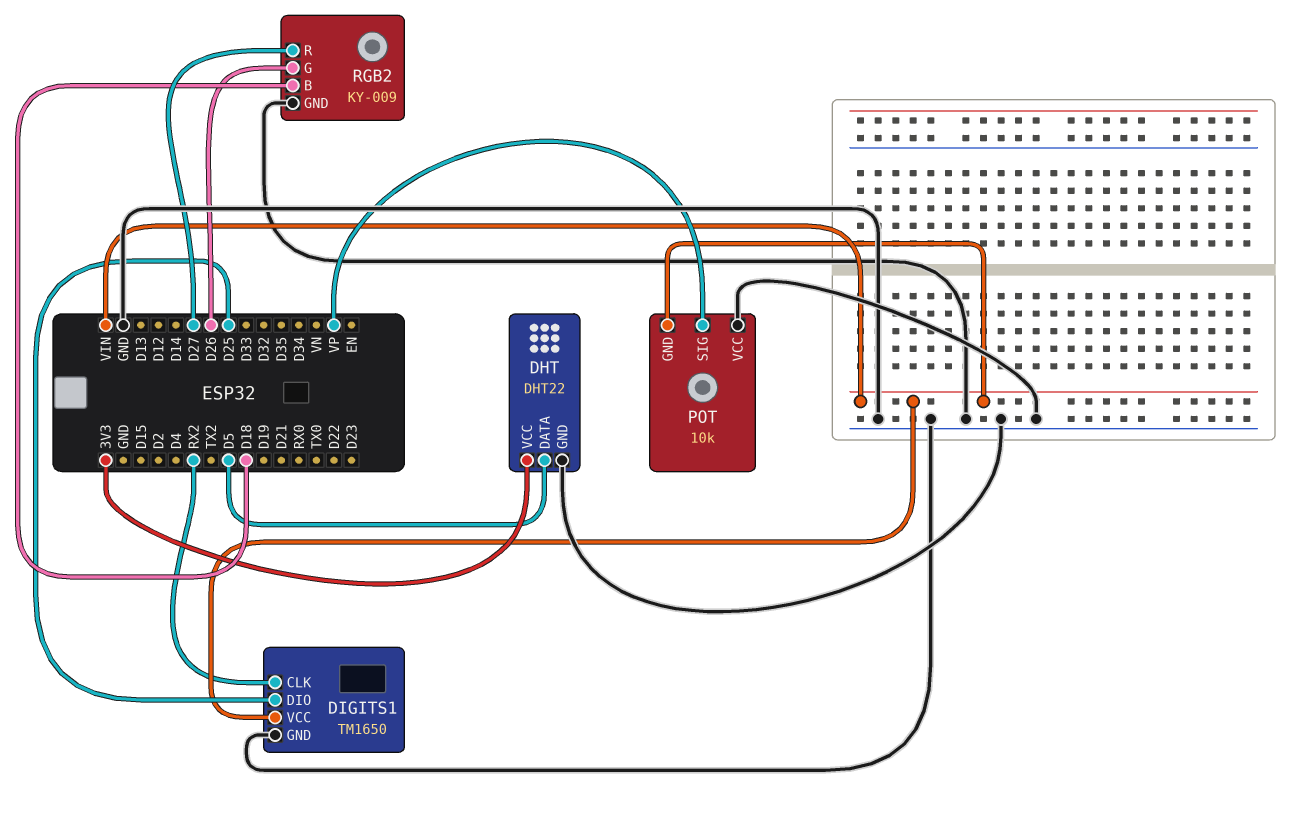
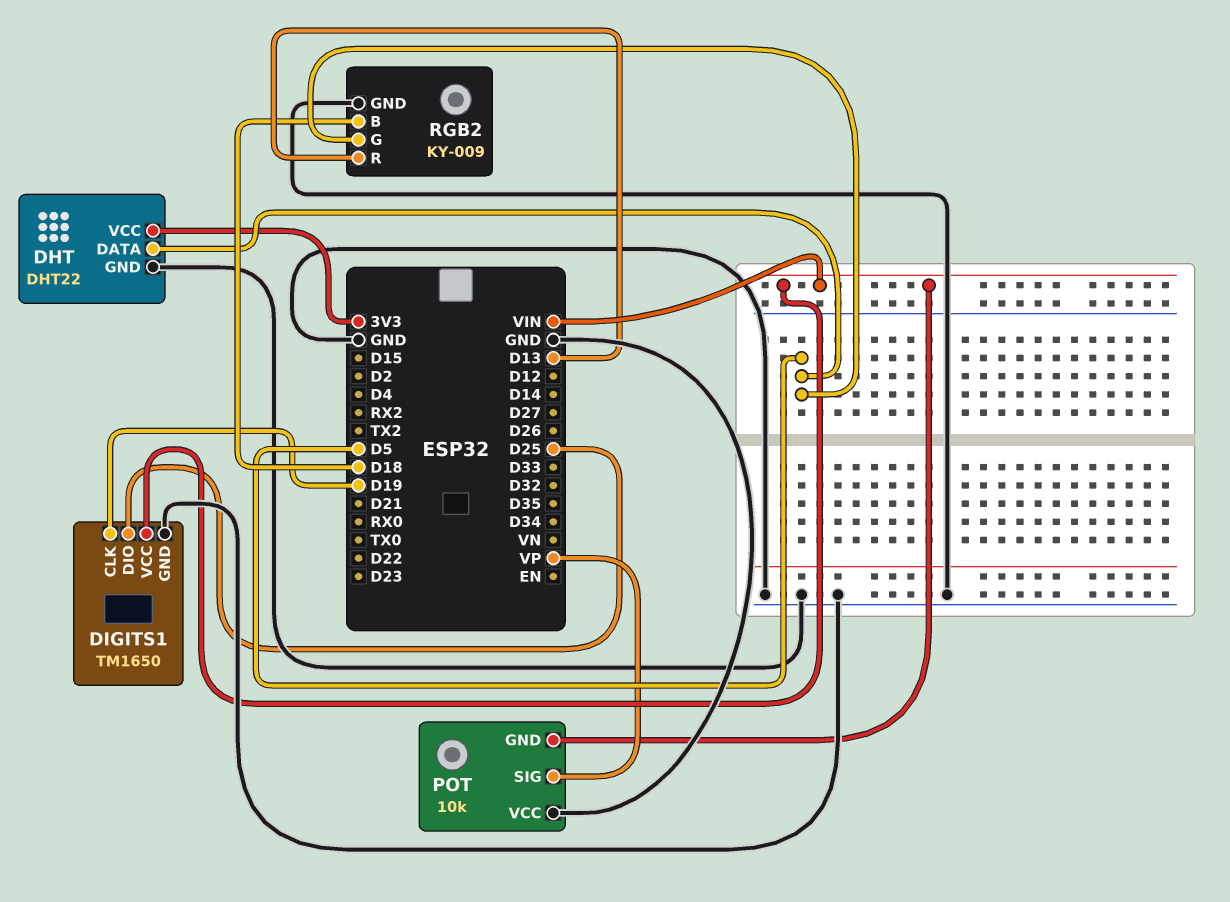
DIGITS1 pin CLK: RX2 -> D19
RGB2 pin G: D26 -> D5
RGB2 pin R: D27 -> D13

